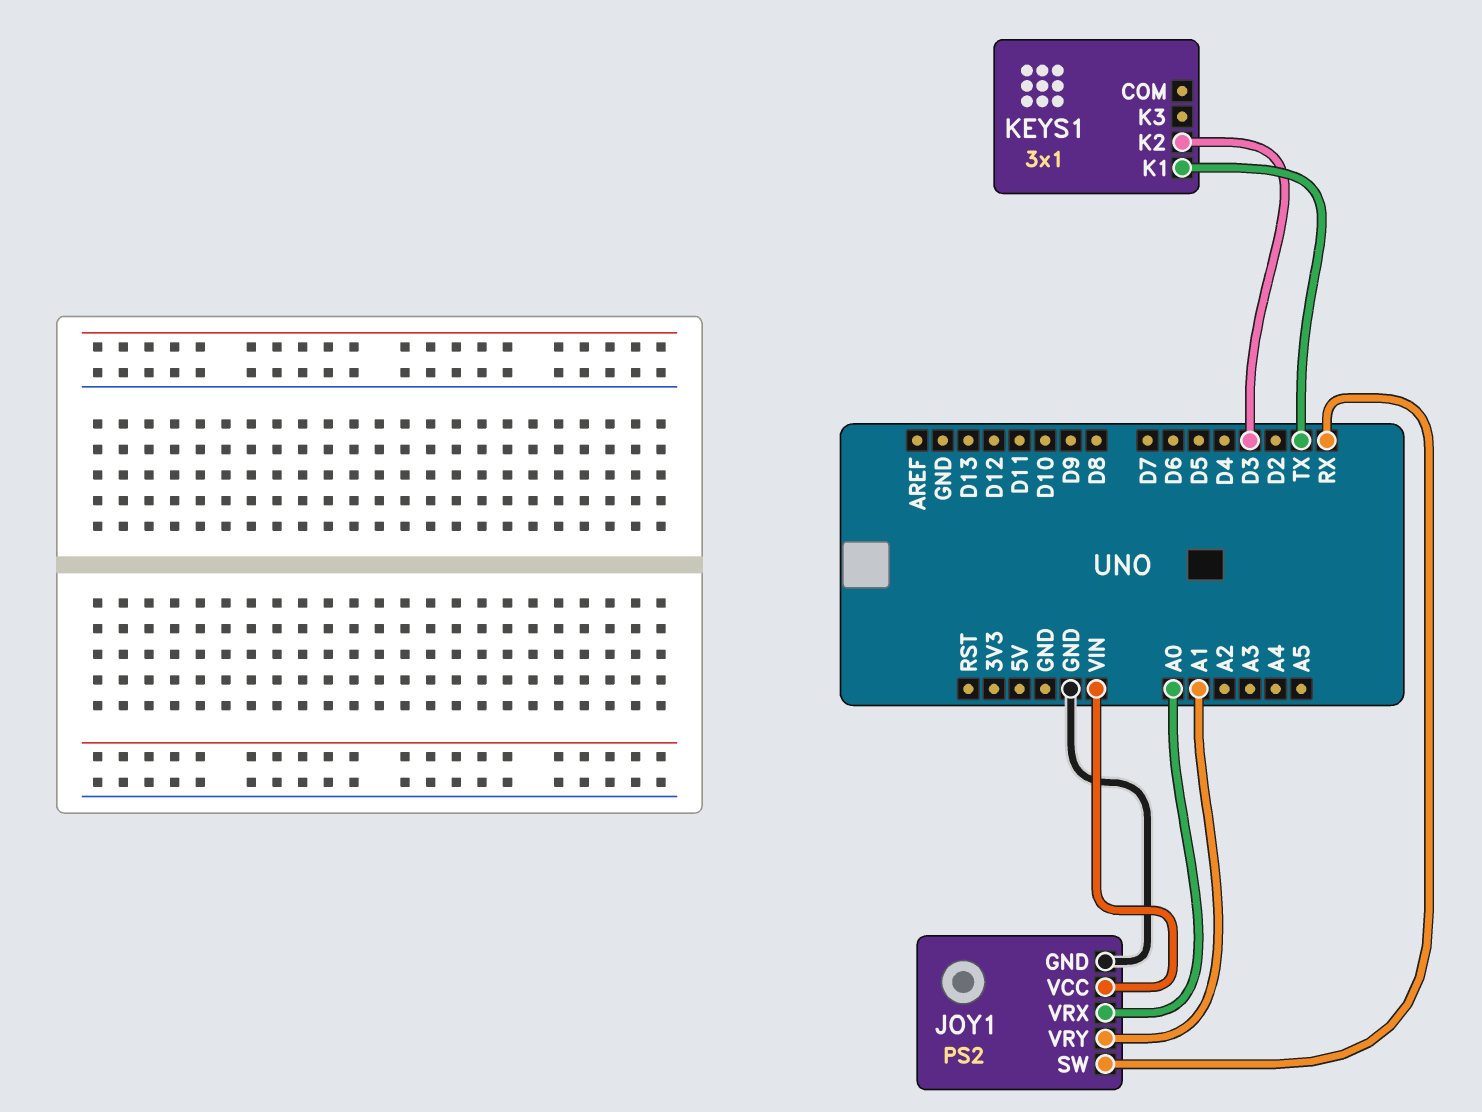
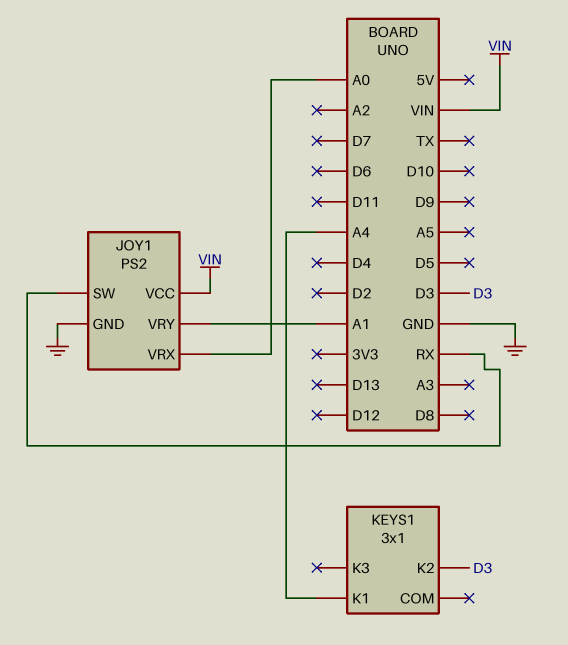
KEYS1 pin K1: TX -> A4

